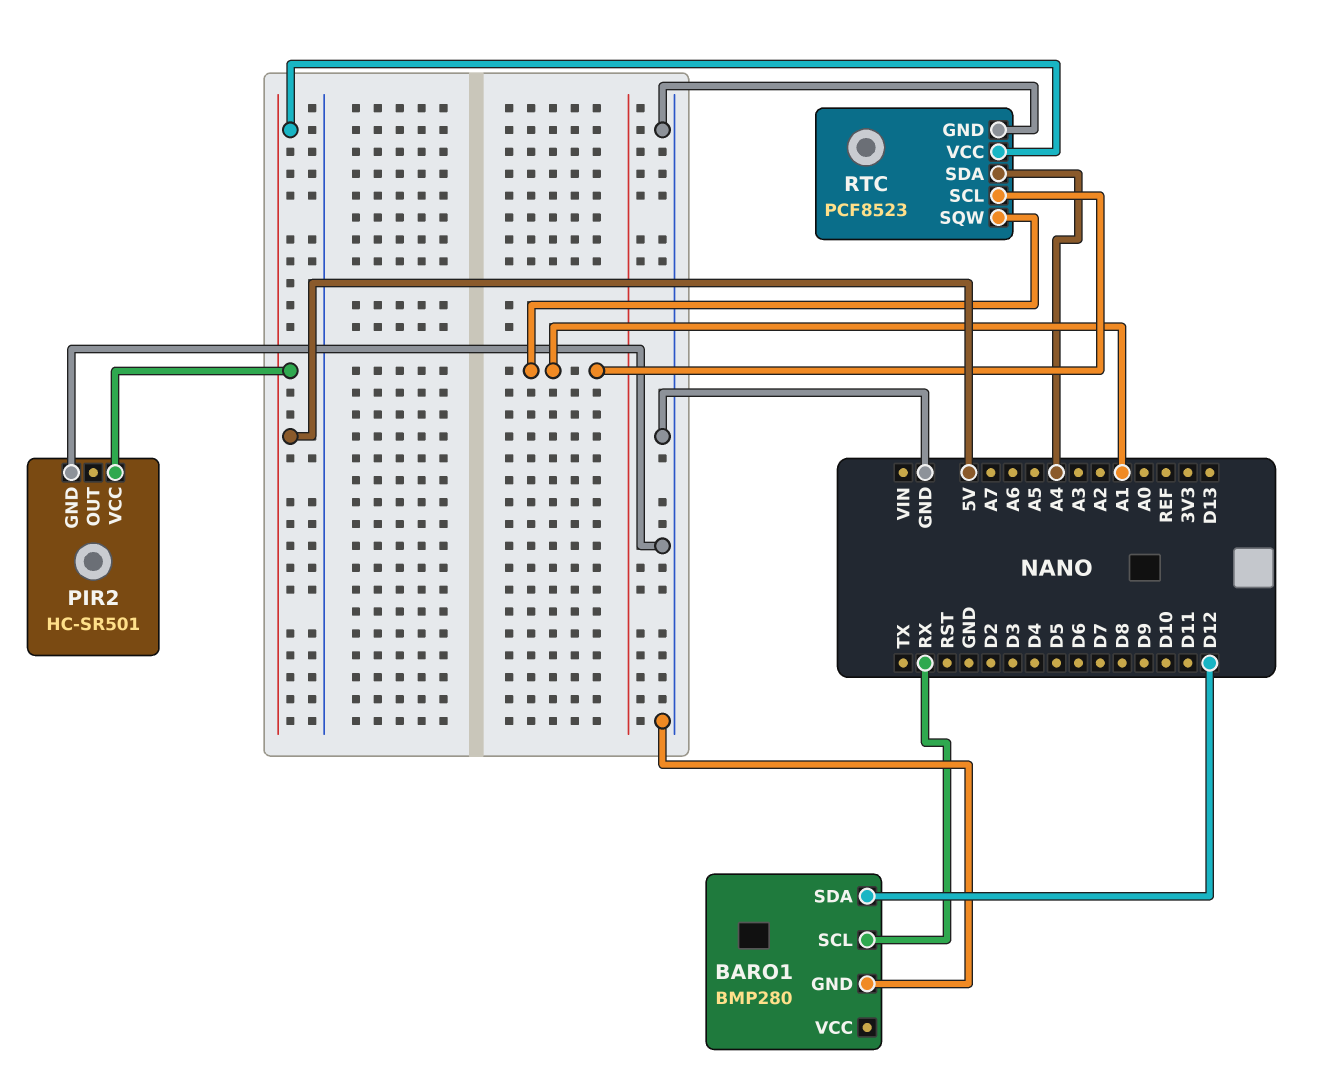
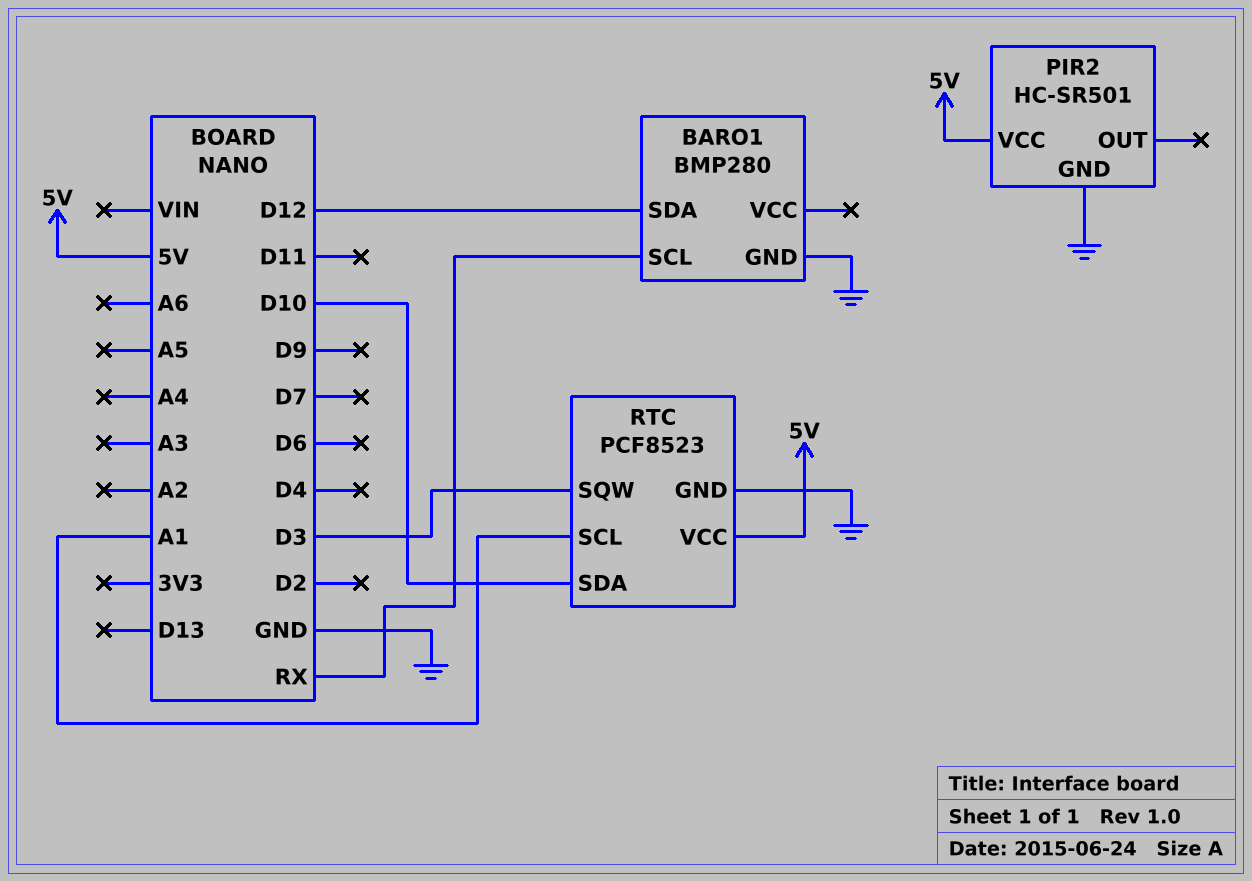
RTC pin SDA: A4 -> D10
RTC pin SQW: A1 -> D3

